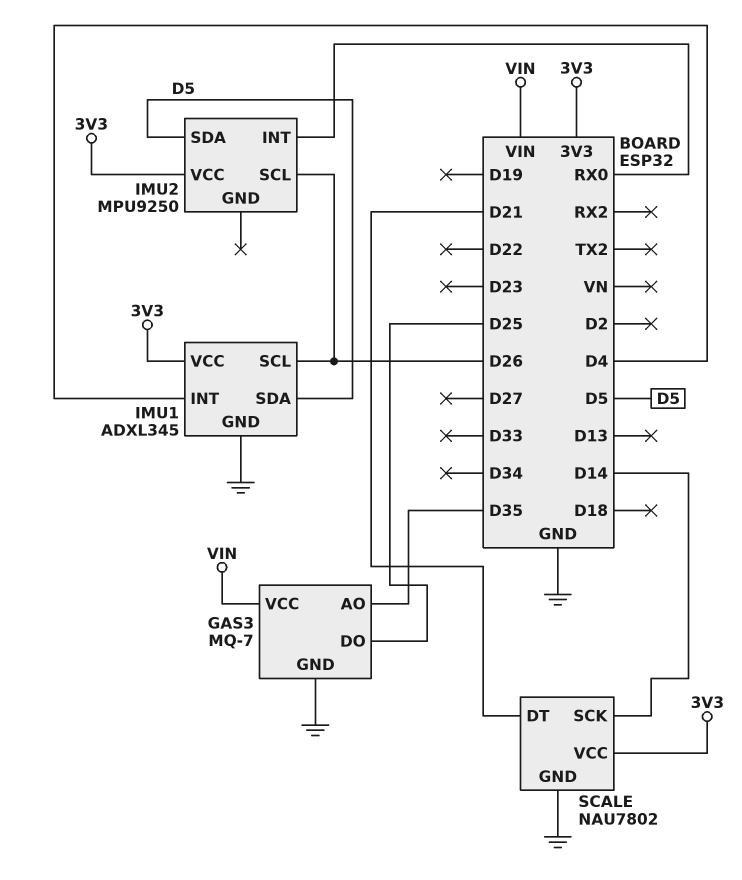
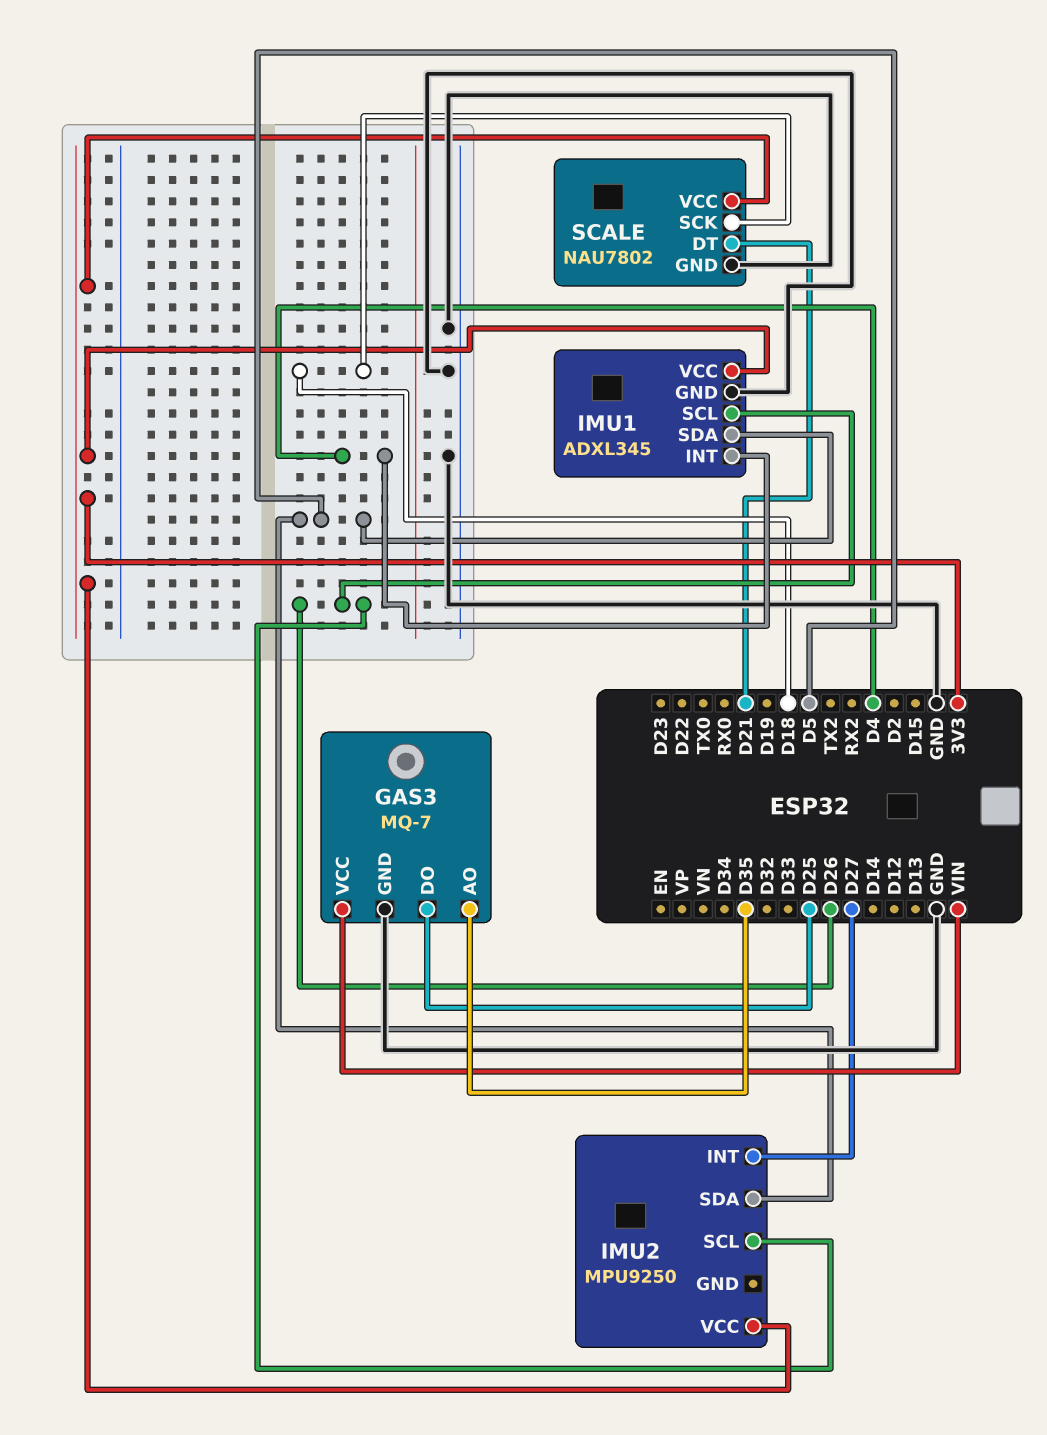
IMU2 pin INT: RX0 -> D27
SCALE pin SCK: D14 -> D18

